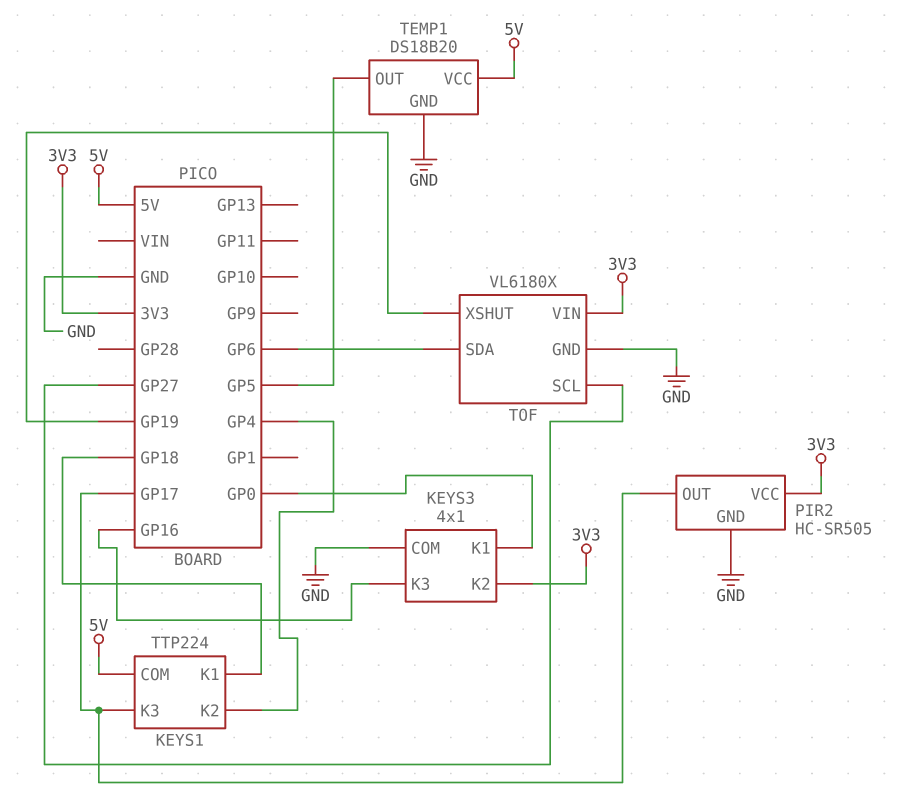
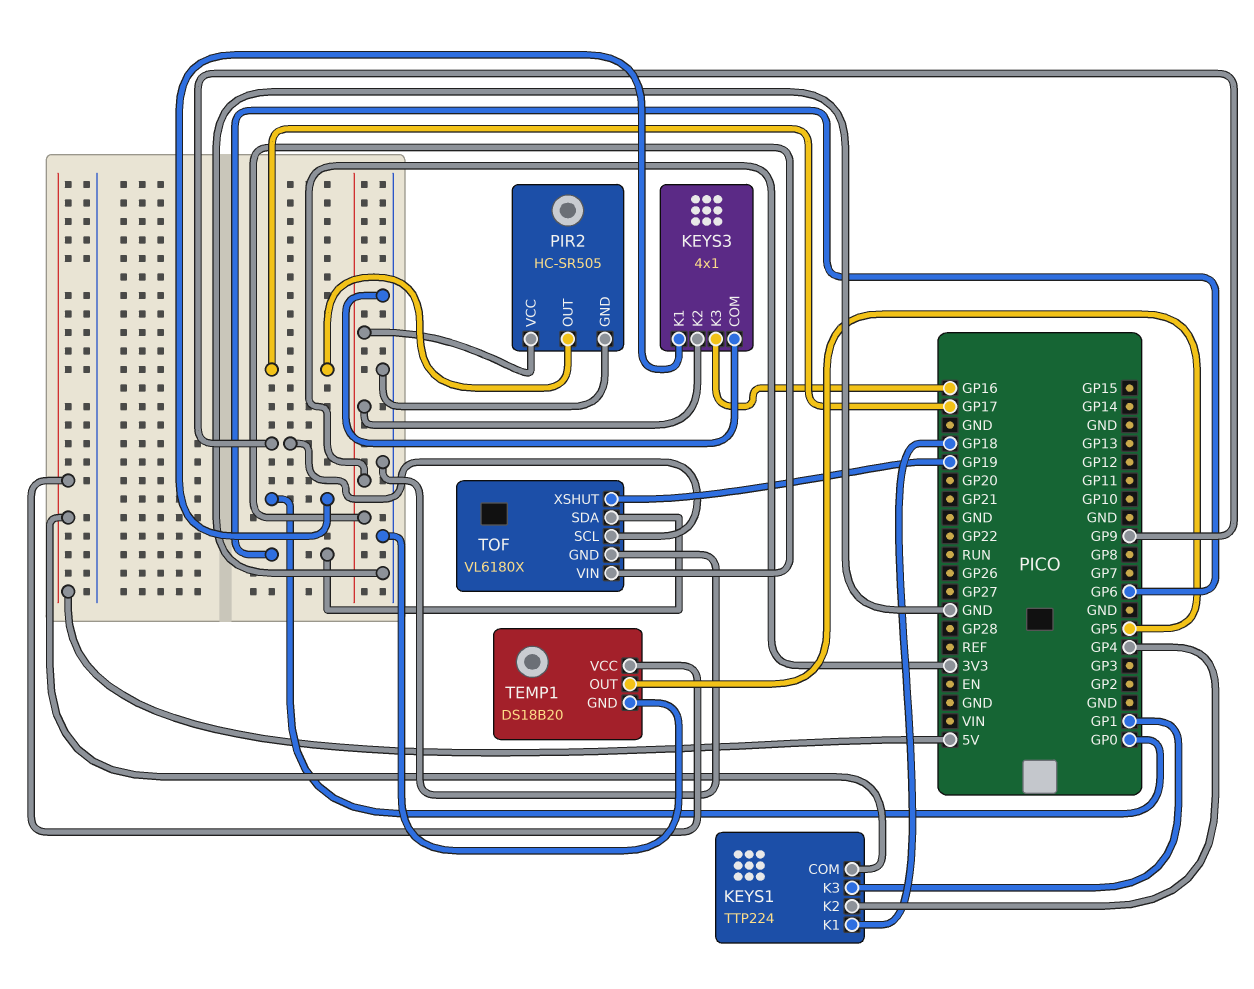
KEYS1 pin K3: GP17 -> GP1
TOF pin SCL: GP27 -> GP9

